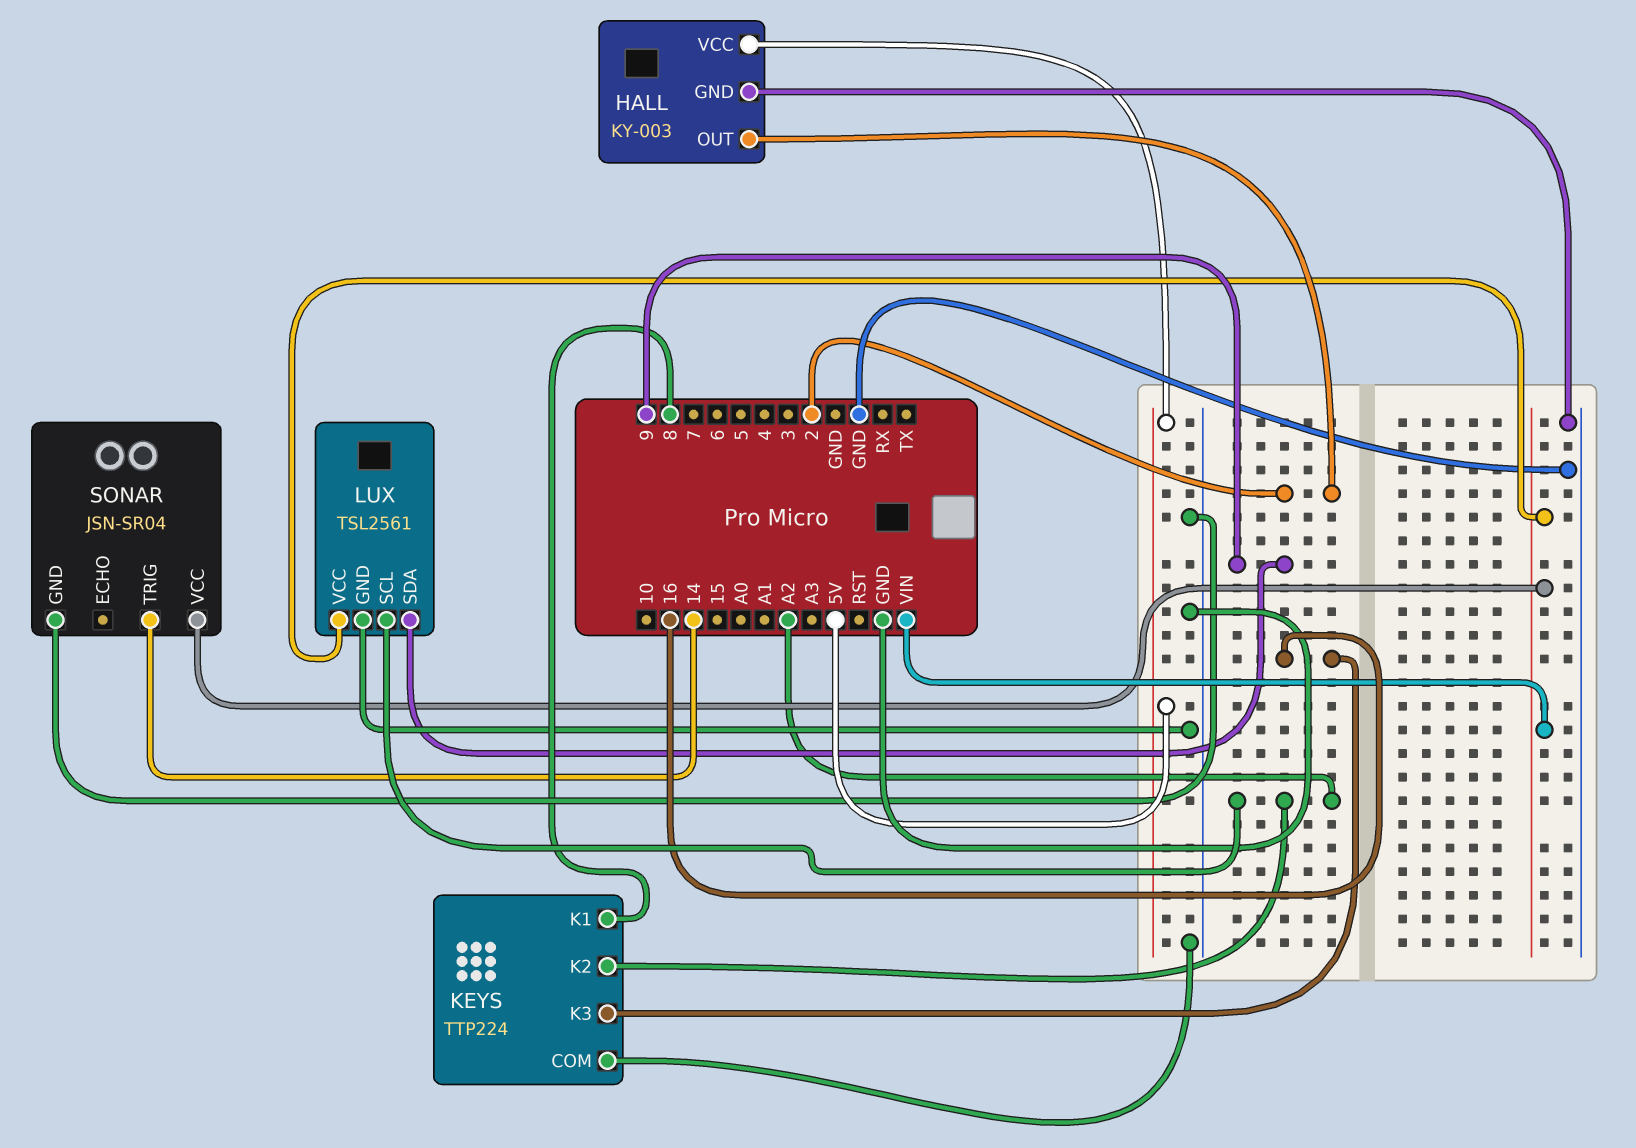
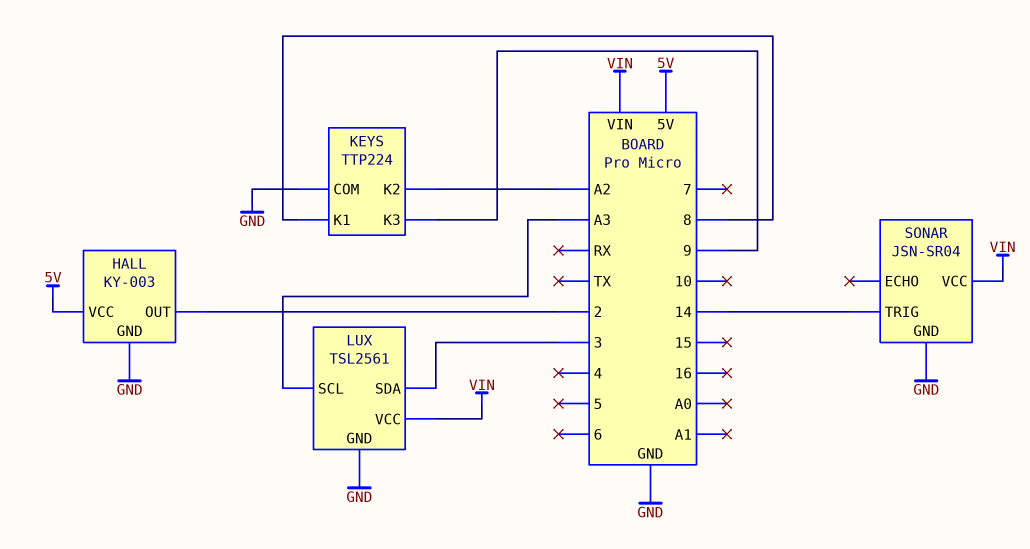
KEYS pin K3: 16 -> 9
LUX pin SCL: A2 -> A3
LUX pin SDA: 9 -> 3

